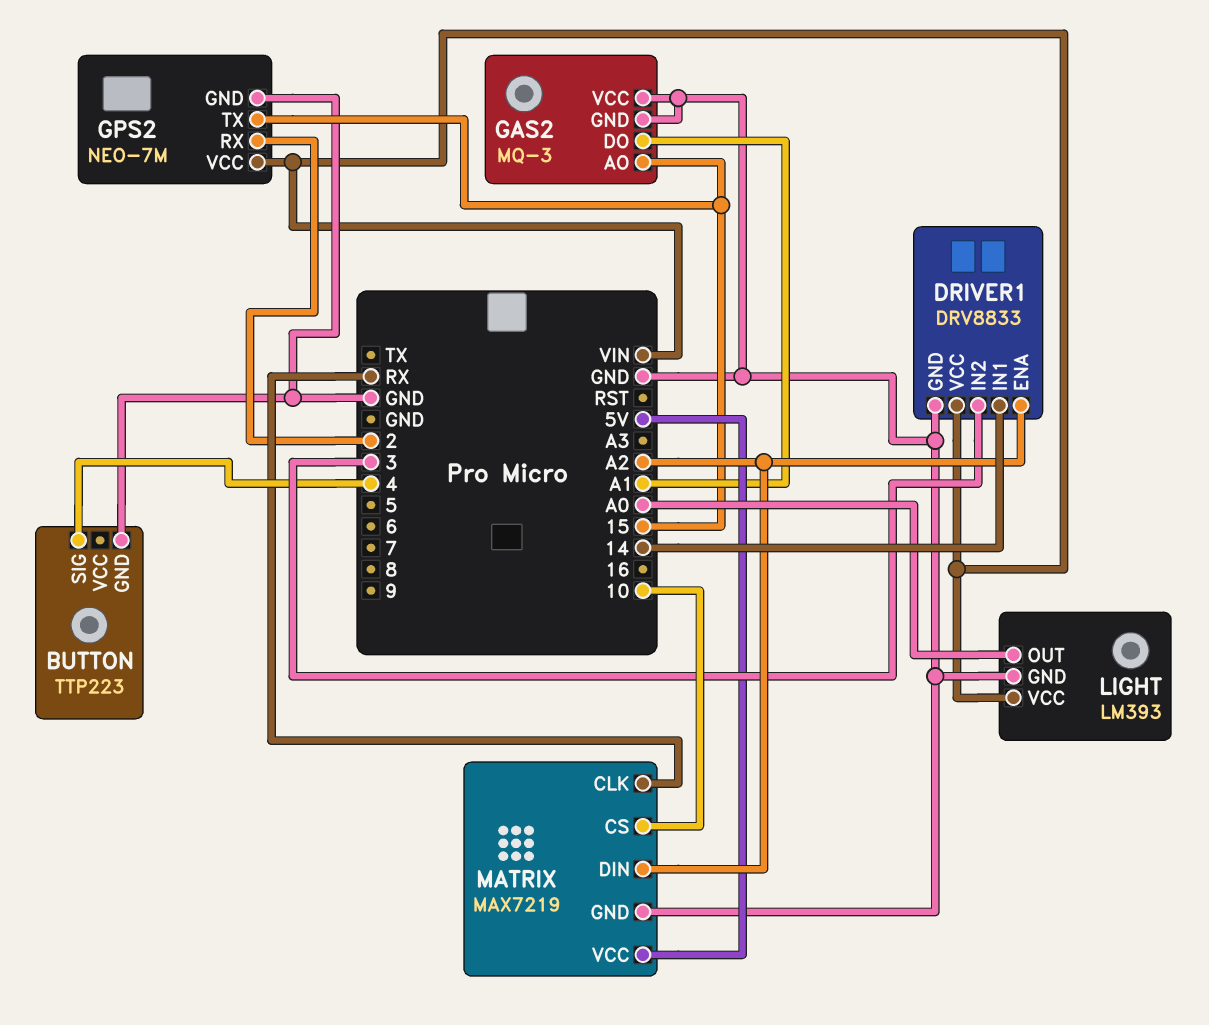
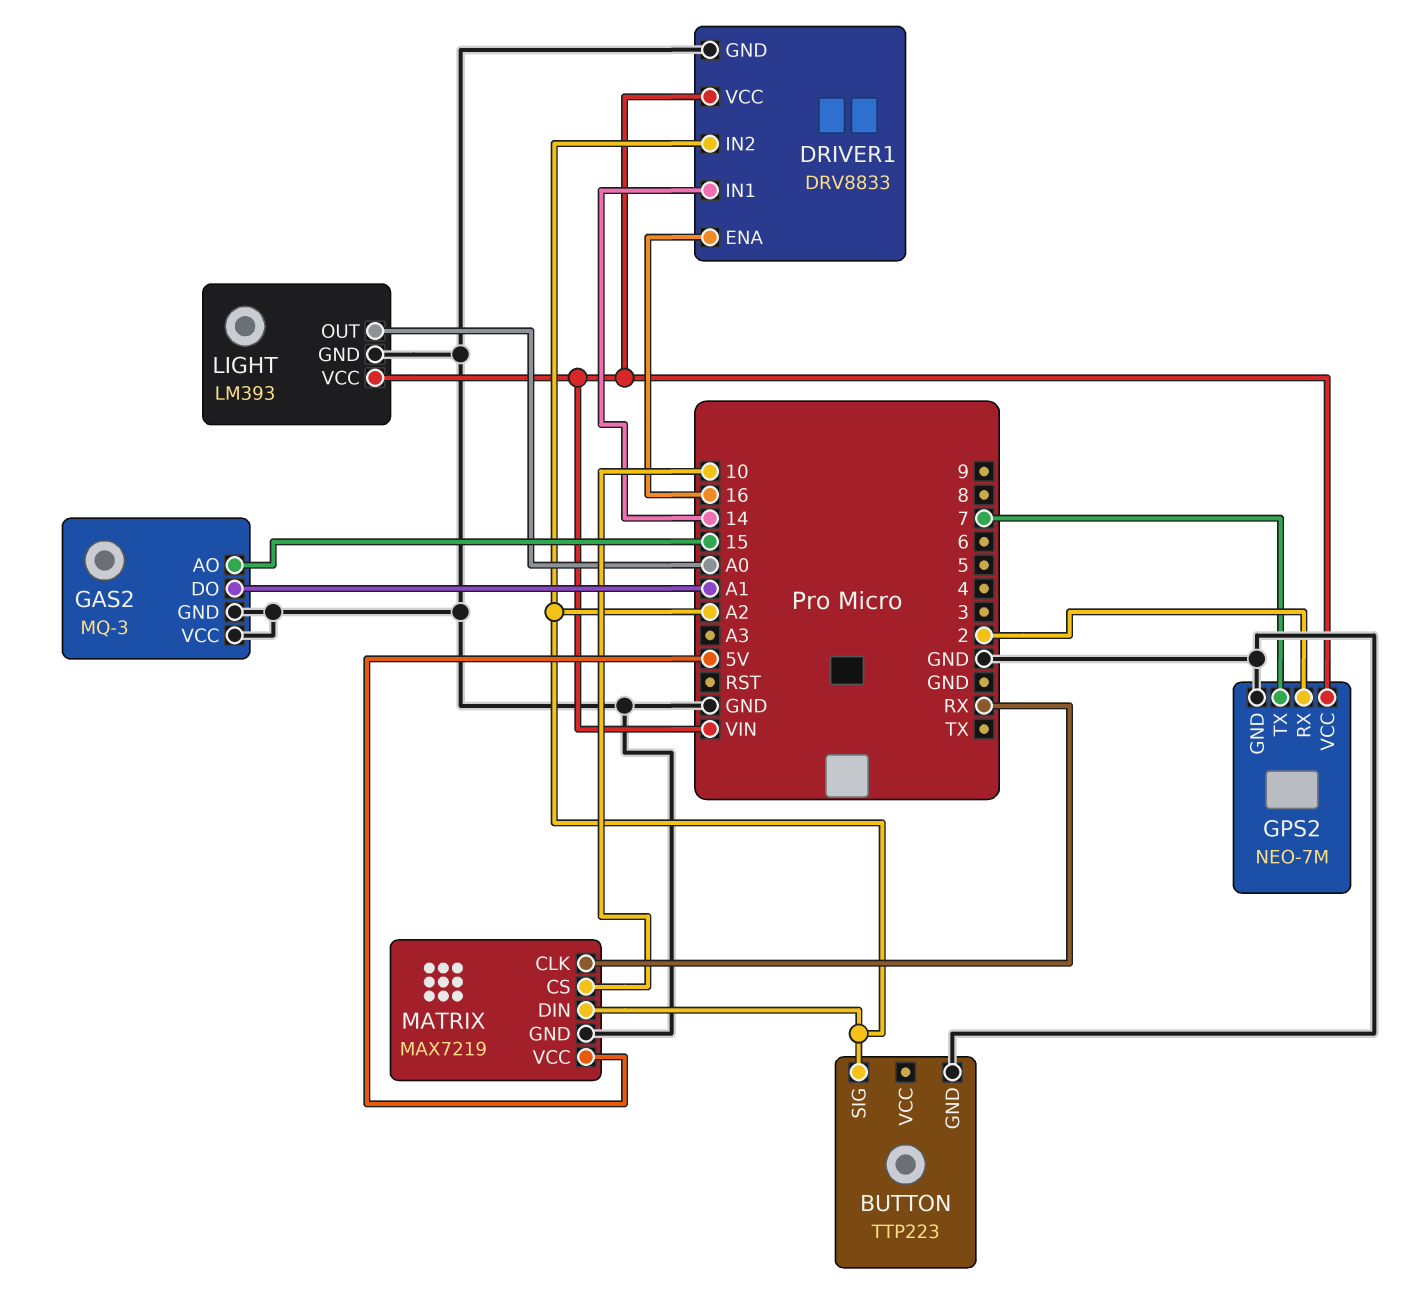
BUTTON pin SIG: 4 -> A2
DRIVER1 pin ENA: A2 -> 16
DRIVER1 pin IN2: 3 -> A2
GPS2 pin TX: 15 -> 7

